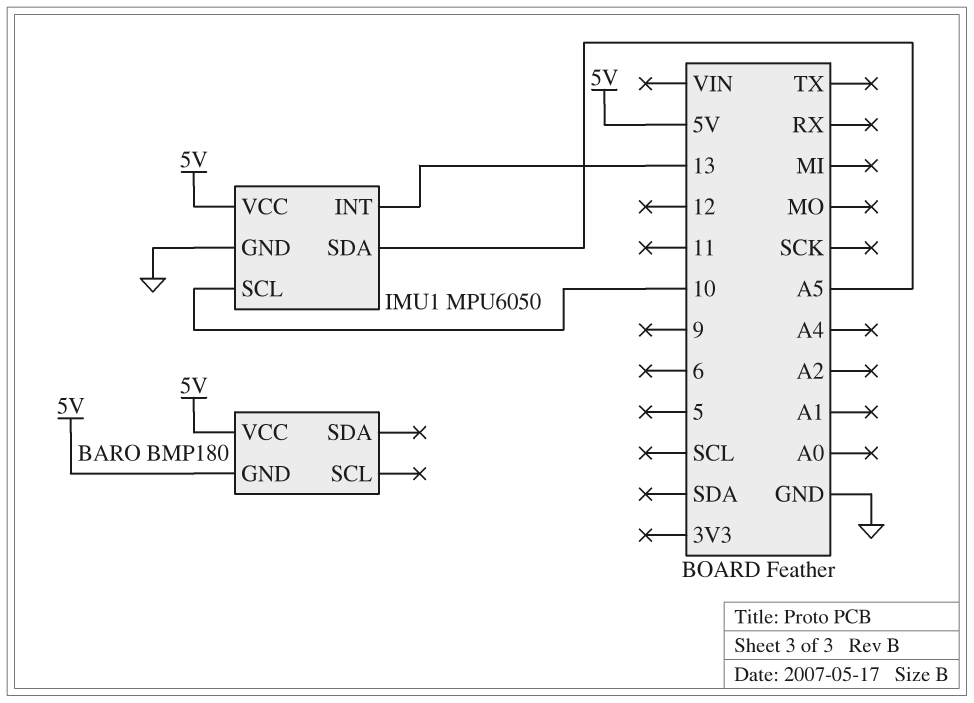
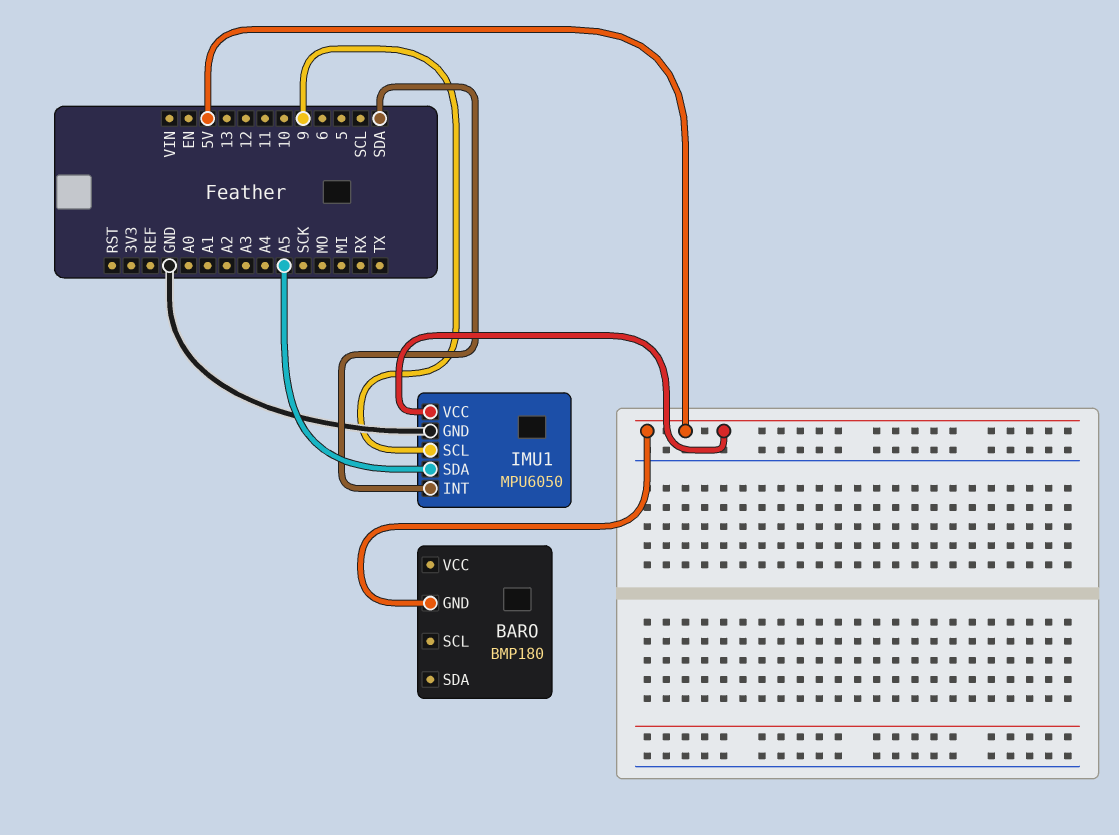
BARO pin VCC: 5V -> none
IMU1 pin INT: 13 -> SDA
IMU1 pin SCL: 10 -> 9

